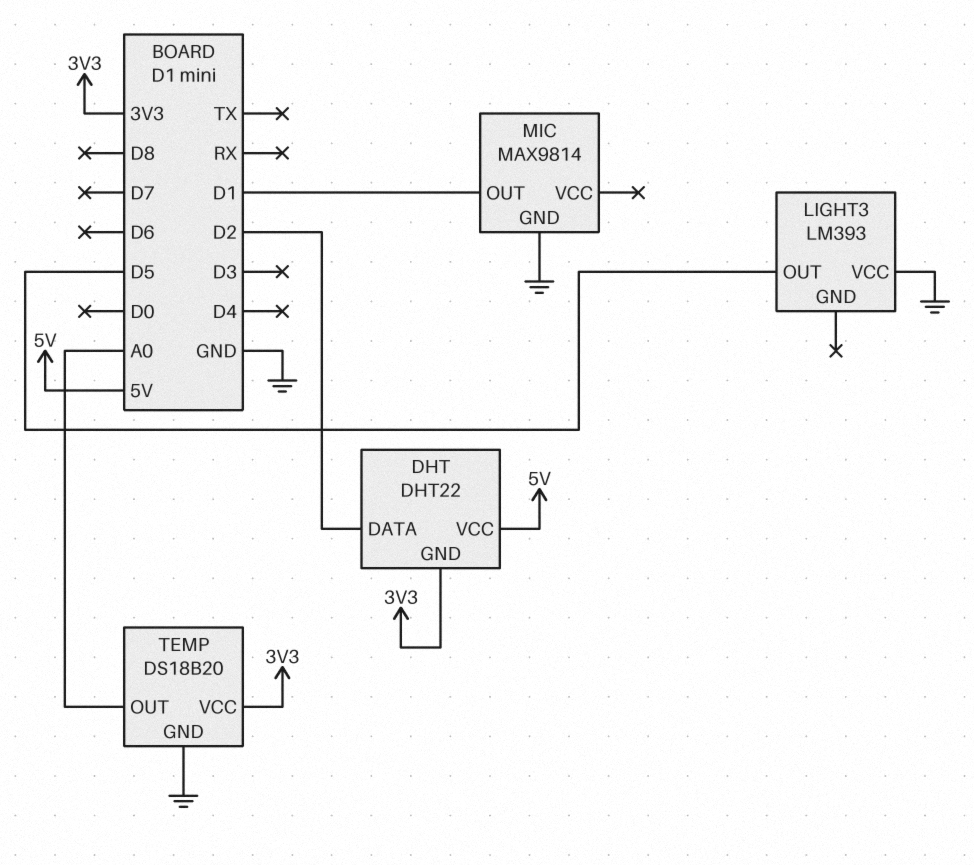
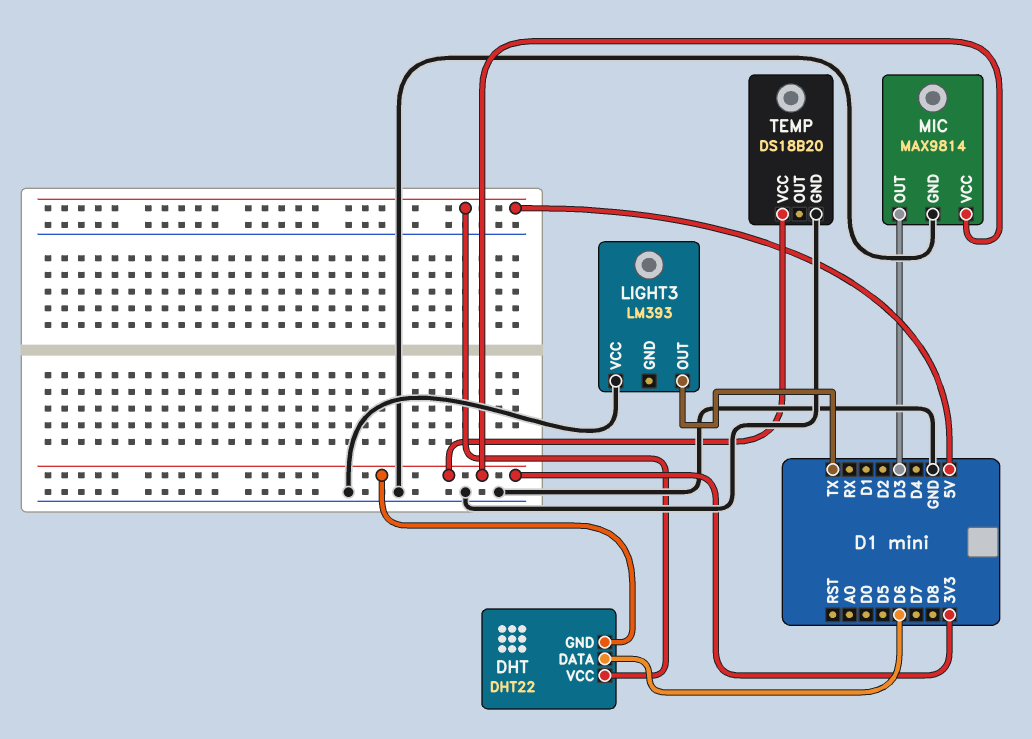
DHT pin DATA: D2 -> D6
LIGHT3 pin OUT: D5 -> TX
MIC pin OUT: D1 -> D3
MIC pin VCC: none -> 3V3
TEMP pin OUT: A0 -> none

